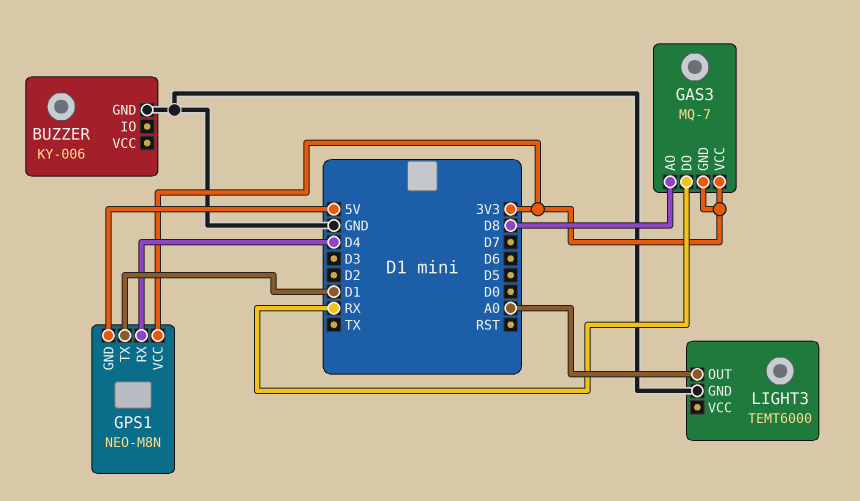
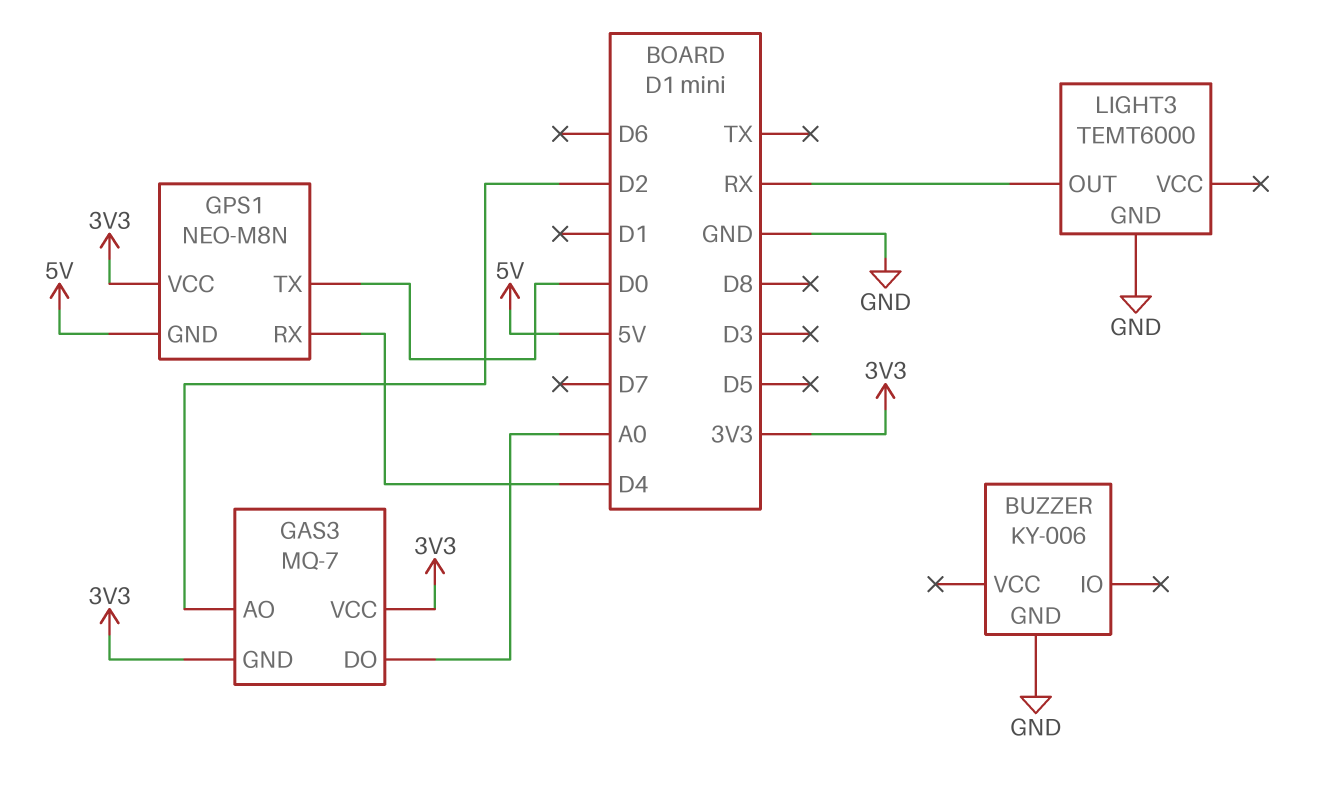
GAS3 pin AO: D8 -> D2
GAS3 pin DO: RX -> A0
GPS1 pin TX: D1 -> D0
LIGHT3 pin OUT: A0 -> RX

